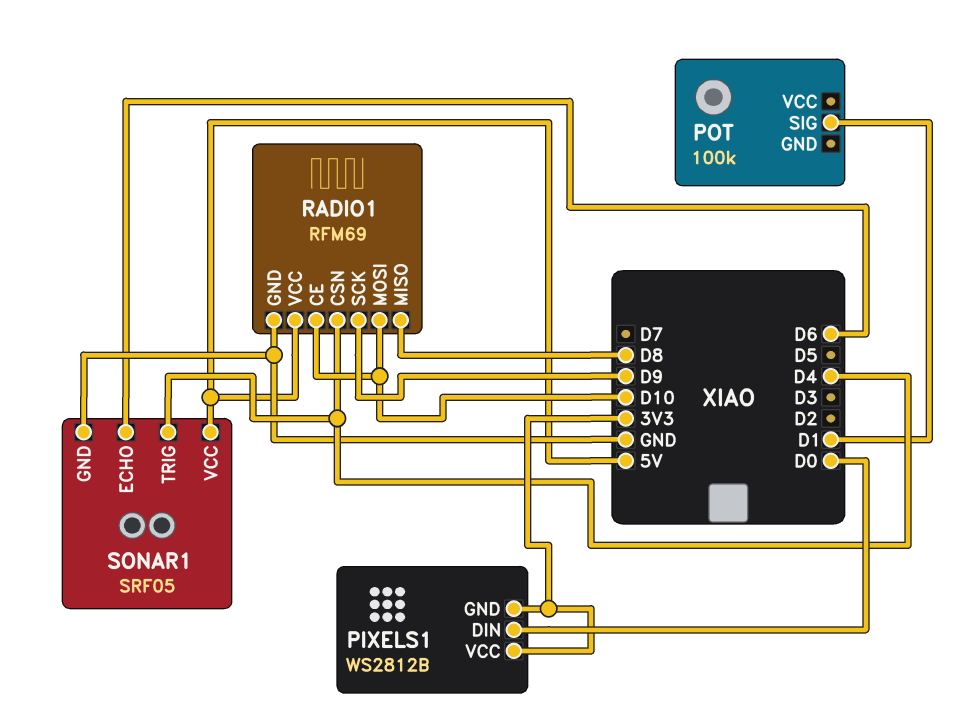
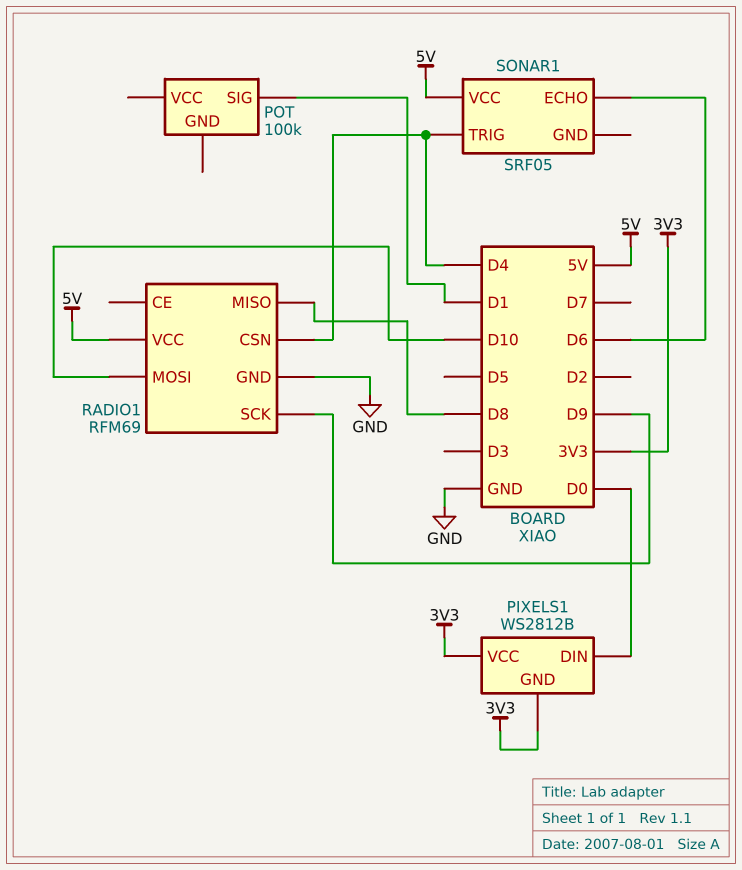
RADIO1 pin CE: D10 -> none
SONAR1 pin GND: GND -> none

